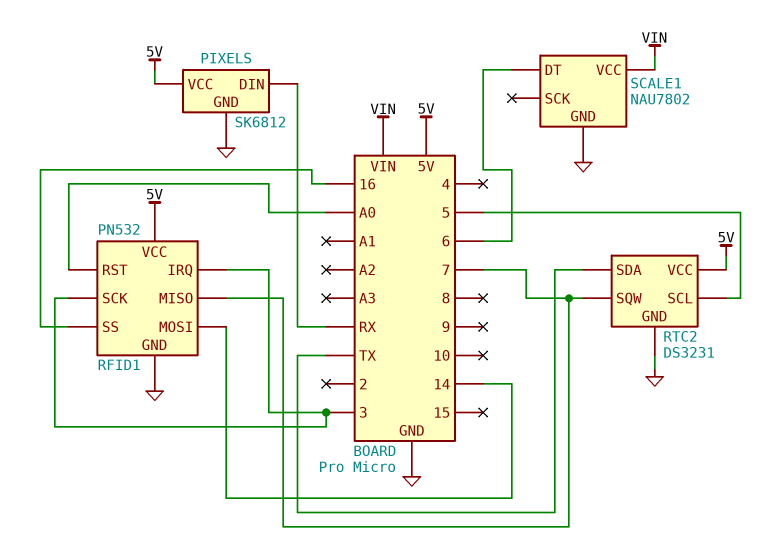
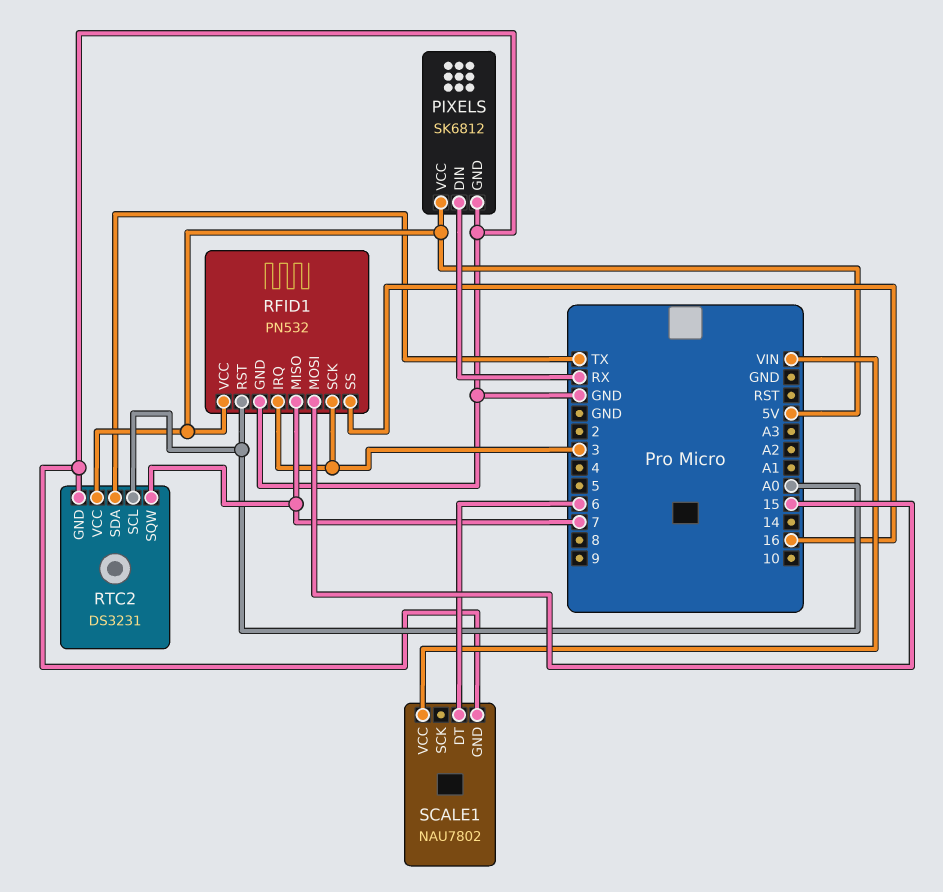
RFID1 pin MOSI: 14 -> 15
RTC2 pin SCL: 5 -> A0

